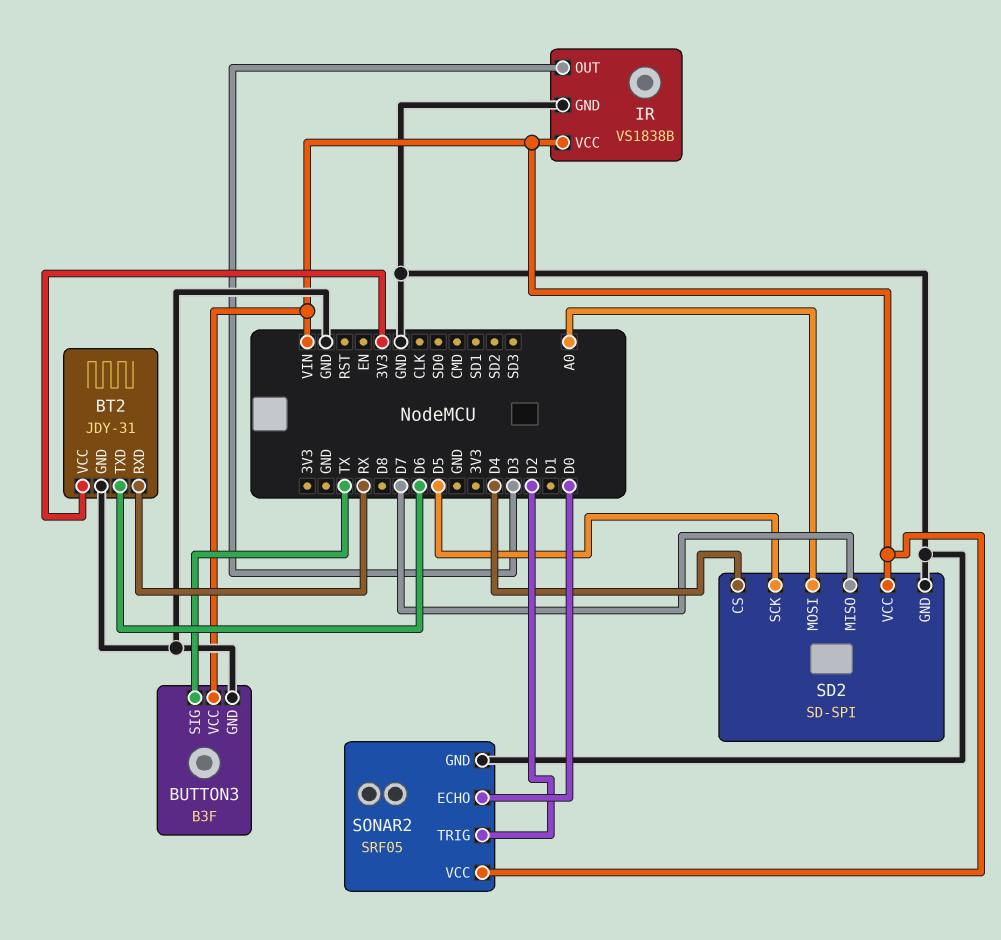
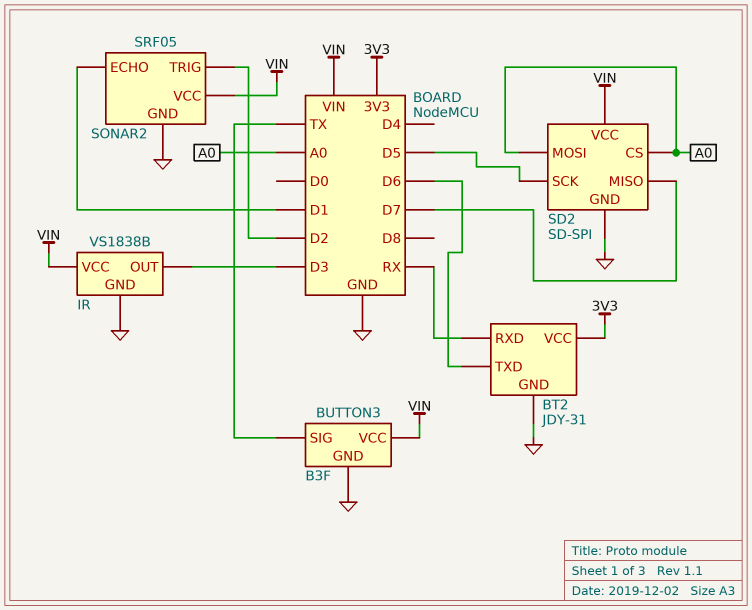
SD2 pin CS: D4 -> A0
SONAR2 pin ECHO: D0 -> D1

